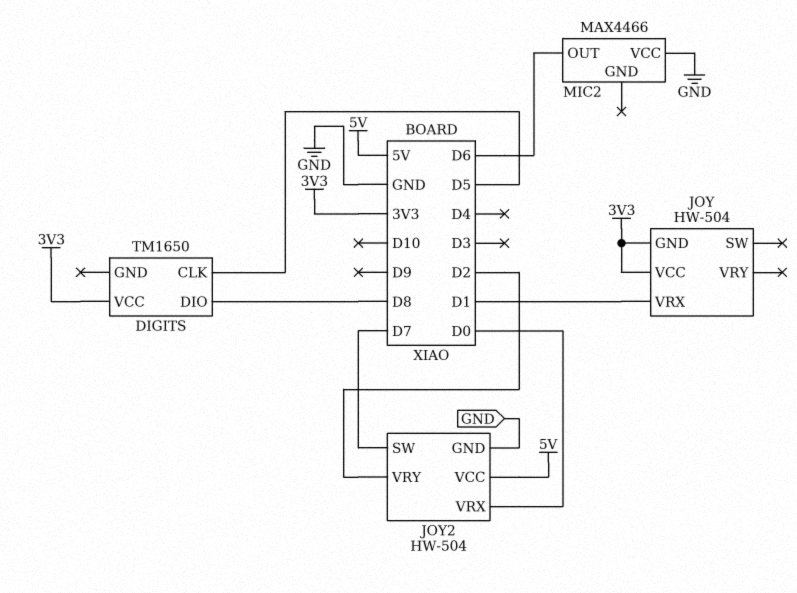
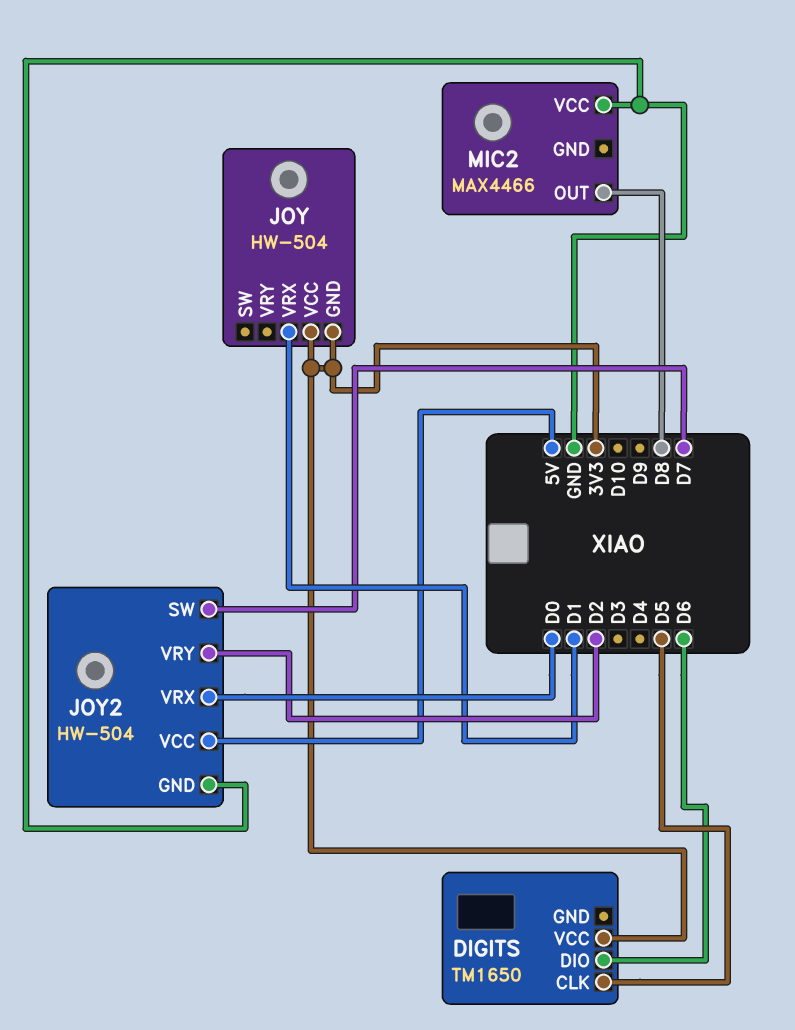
DIGITS pin DIO: D8 -> D6
MIC2 pin OUT: D6 -> D8

